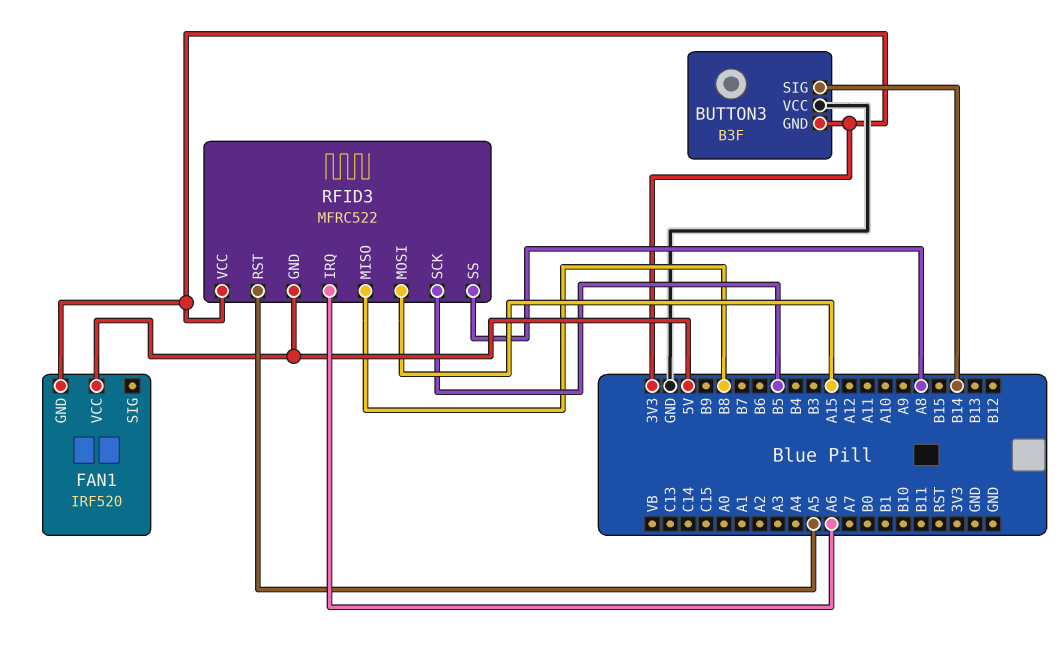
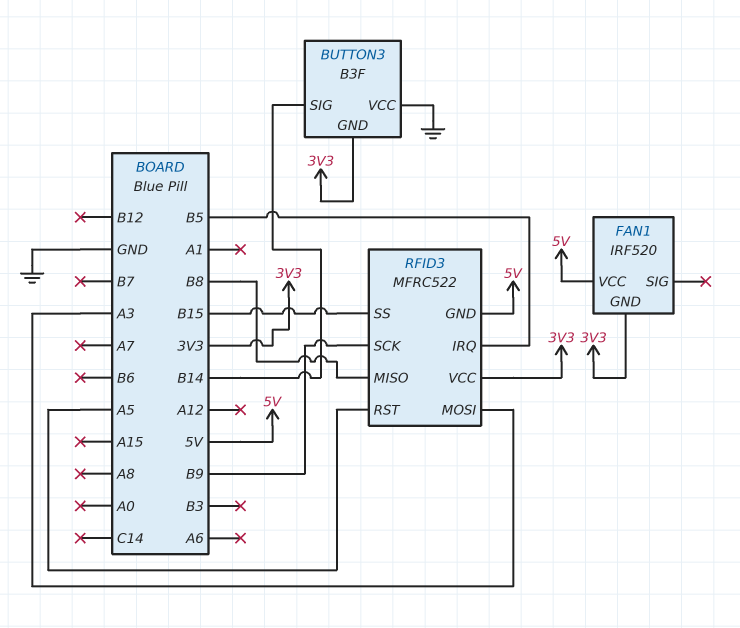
RFID3 pin IRQ: A6 -> B5
RFID3 pin MOSI: A15 -> A3
RFID3 pin SCK: B5 -> B9
RFID3 pin SS: A8 -> B15

